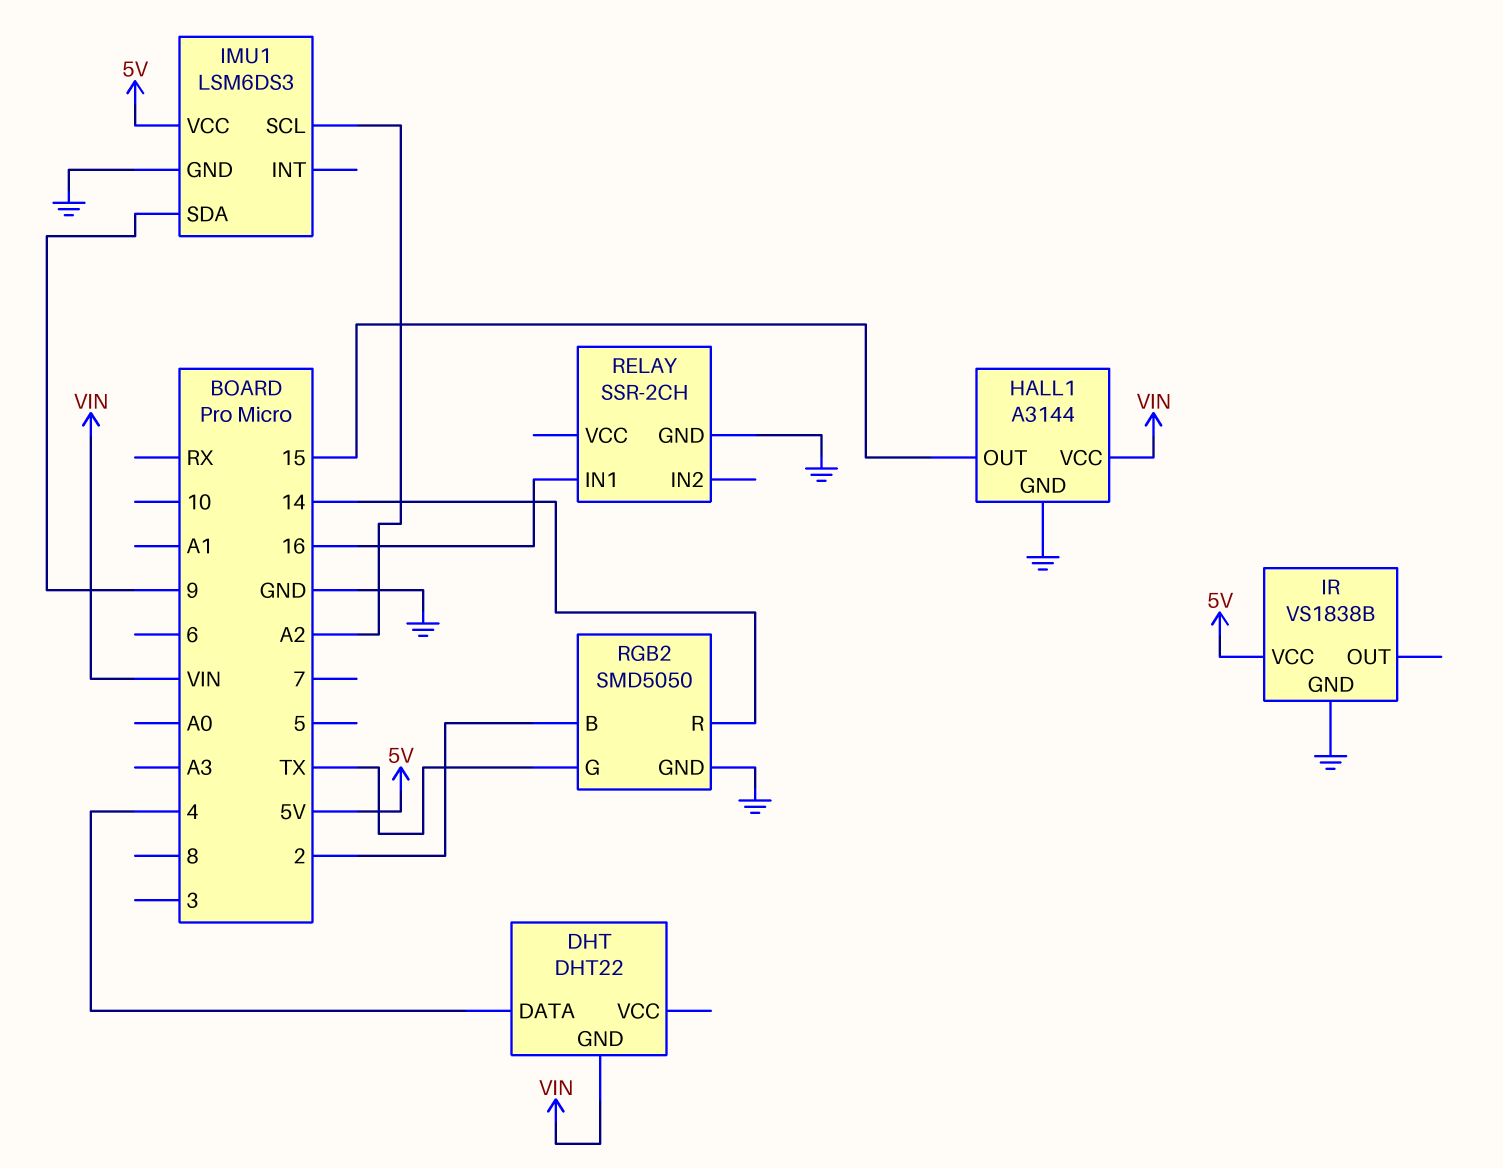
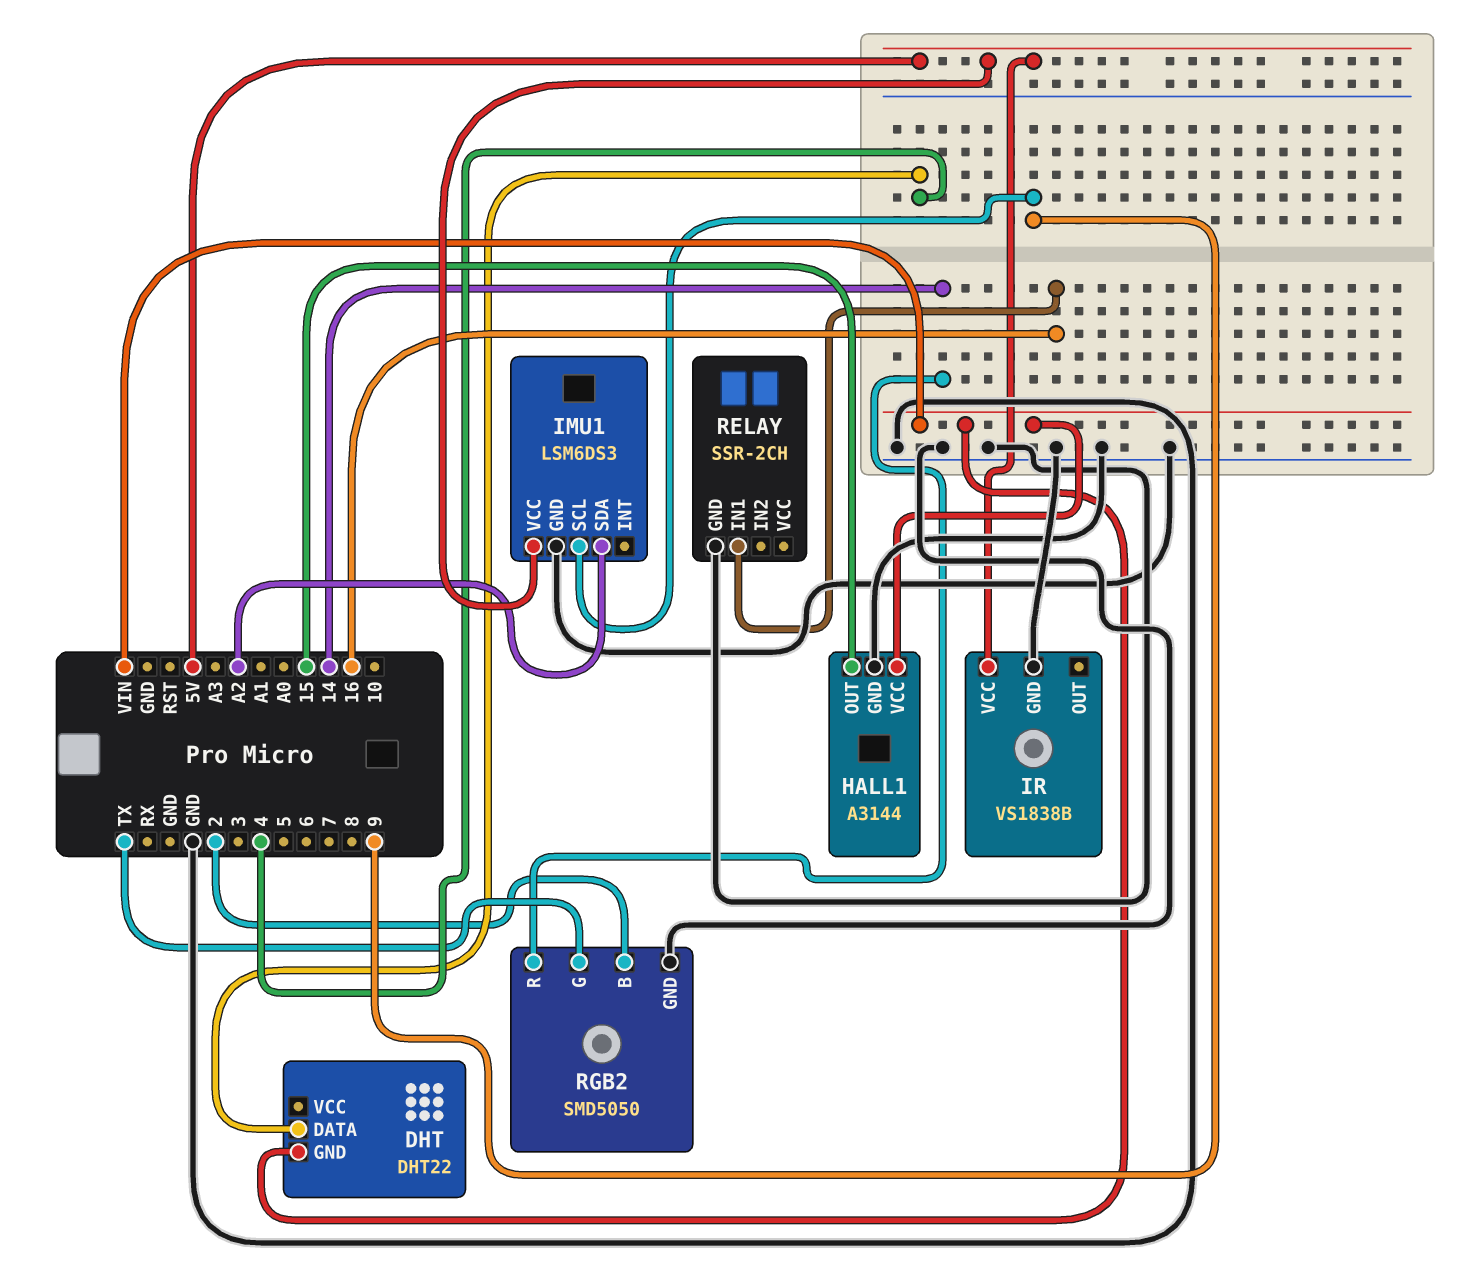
IMU1 pin SCL: A2 -> 9
IMU1 pin SDA: 9 -> A2

